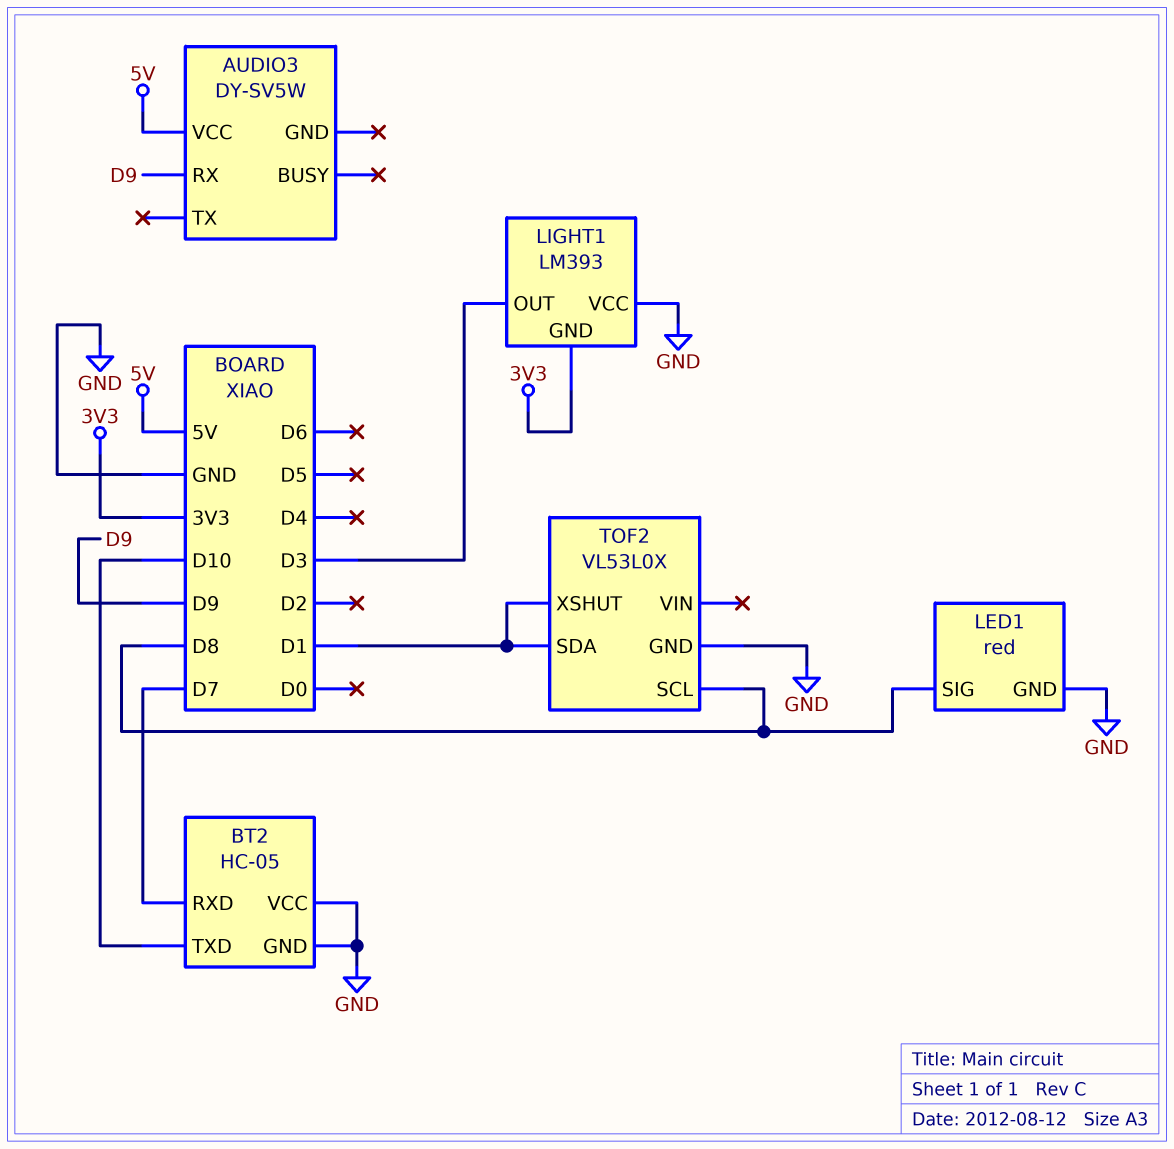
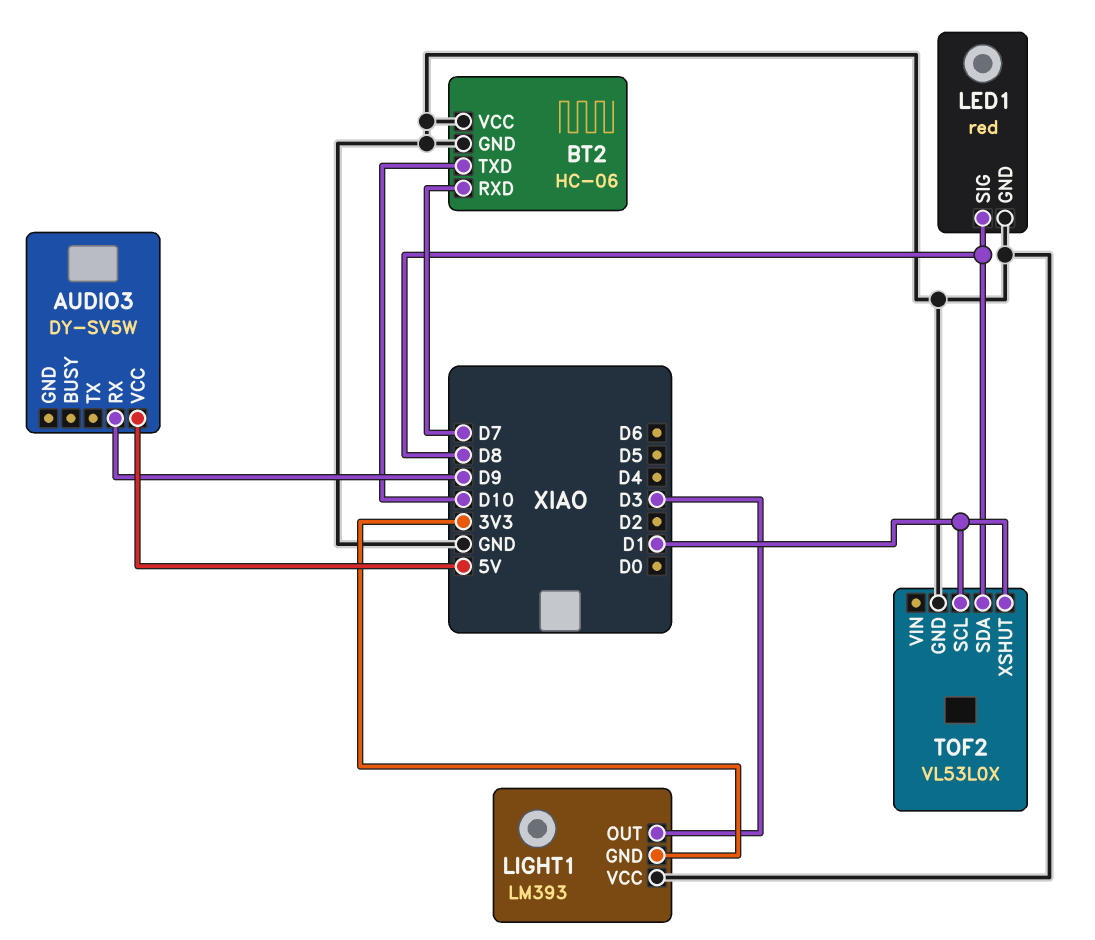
BT2: HC-05 -> HC-06
TOF2 pin SCL: D8 -> D1
TOF2 pin SDA: D1 -> D8

